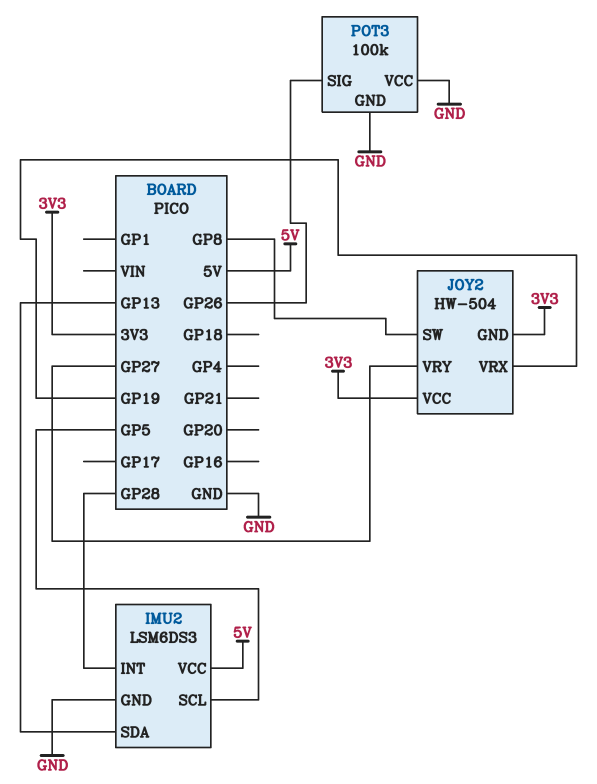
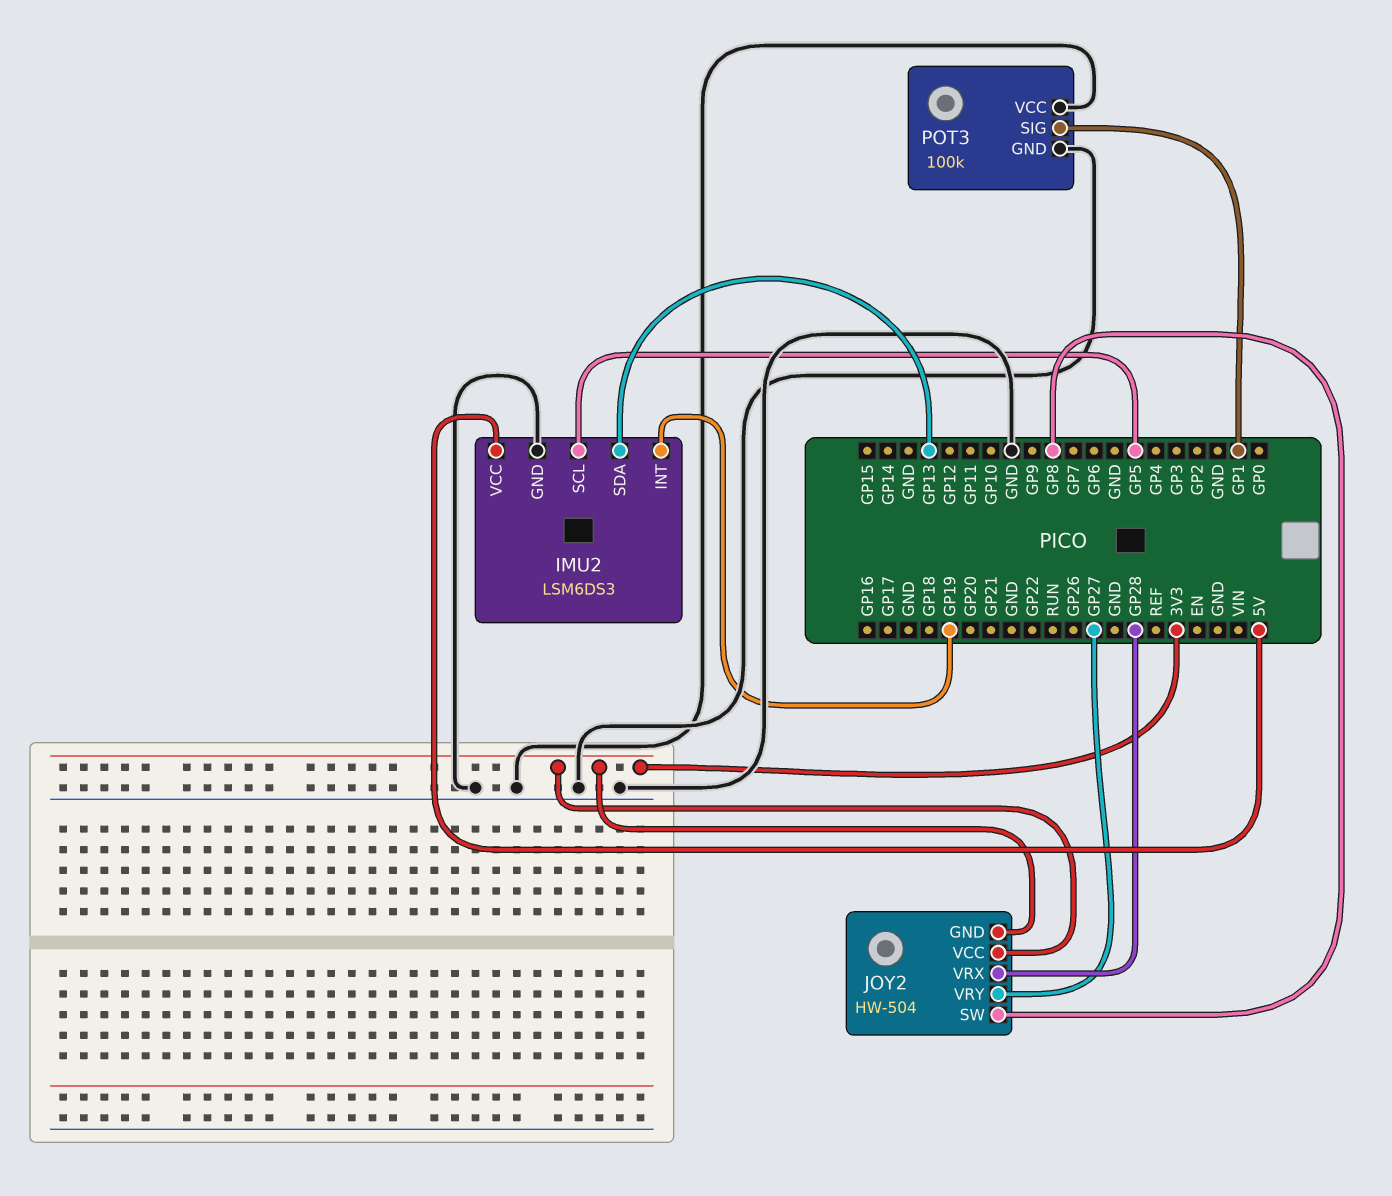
IMU2 pin INT: GP28 -> GP19
JOY2 pin VRX: GP19 -> GP28
POT3 pin SIG: GP26 -> GP1

